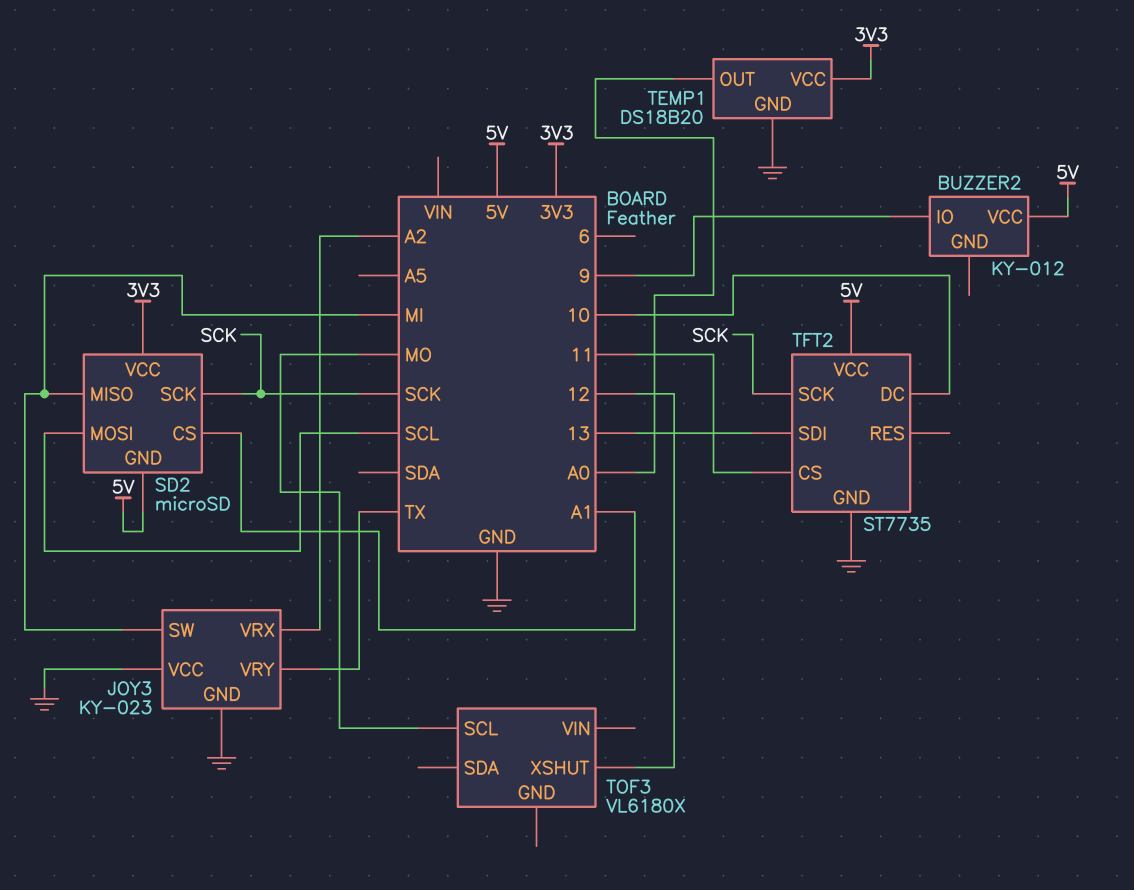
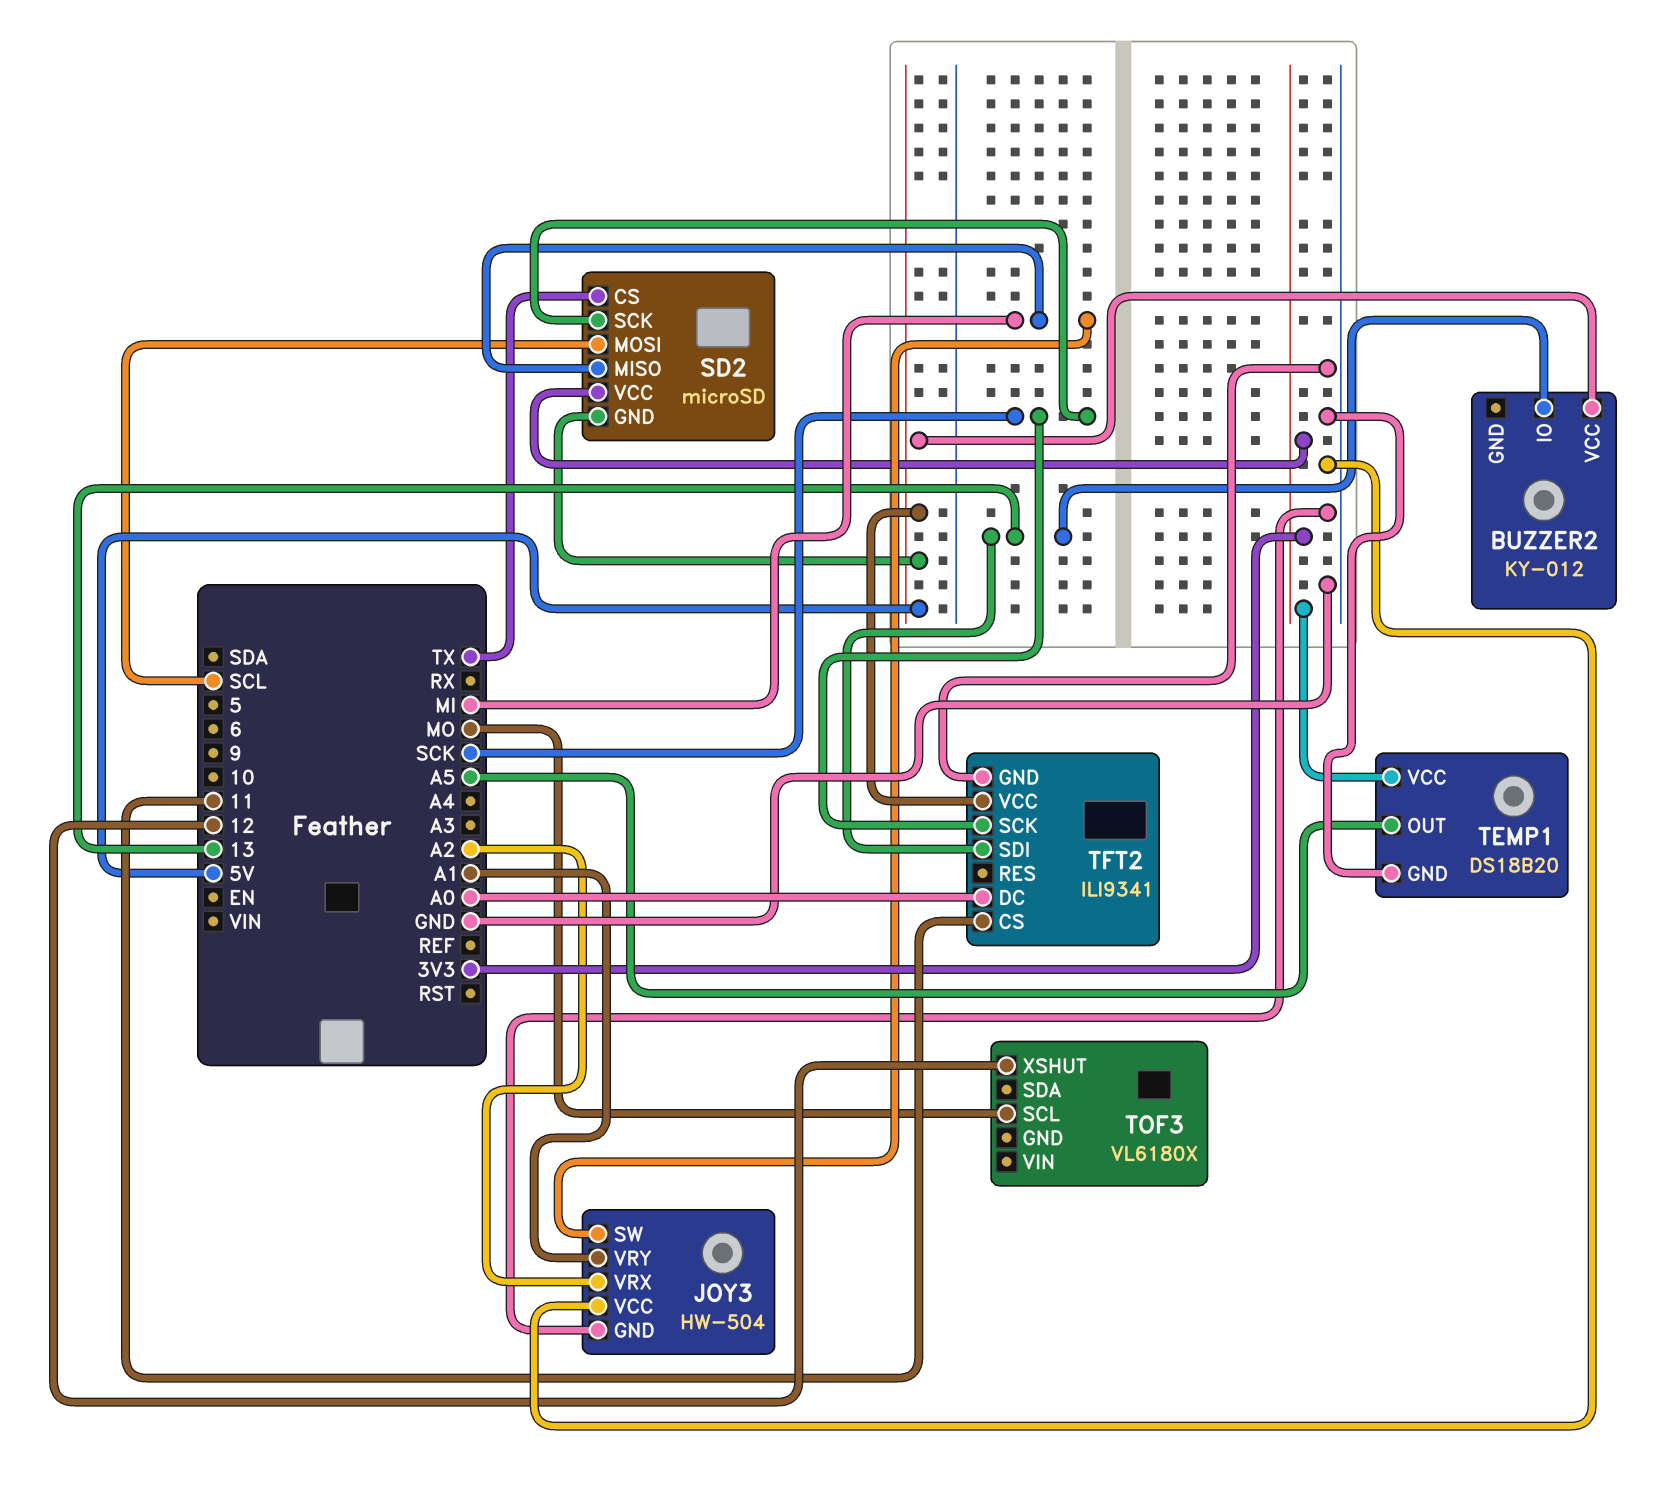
BUZZER2 pin IO: 9 -> 13
JOY3: KY-023 -> HW-504
JOY3 pin VRY: TX -> A1
SD2 pin CS: A1 -> TX
TEMP1 pin OUT: A0 -> A5
TFT2: ST7735 -> ILI9341
TFT2 pin DC: 10 -> A0

